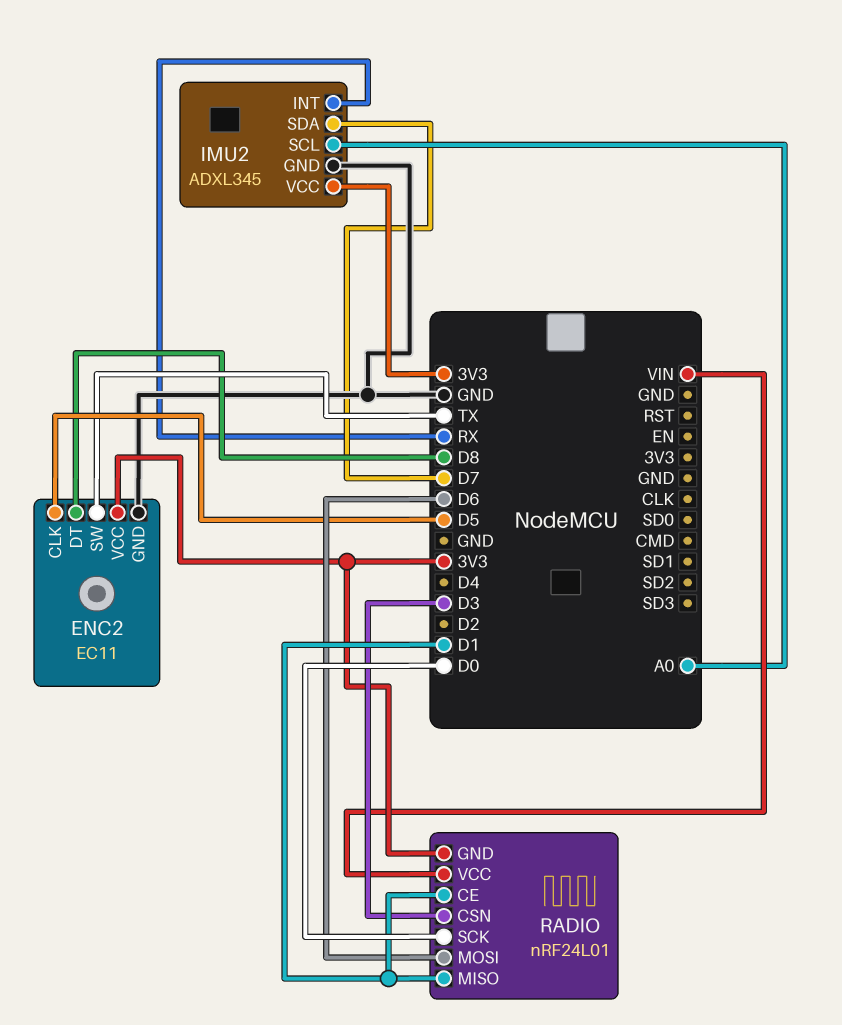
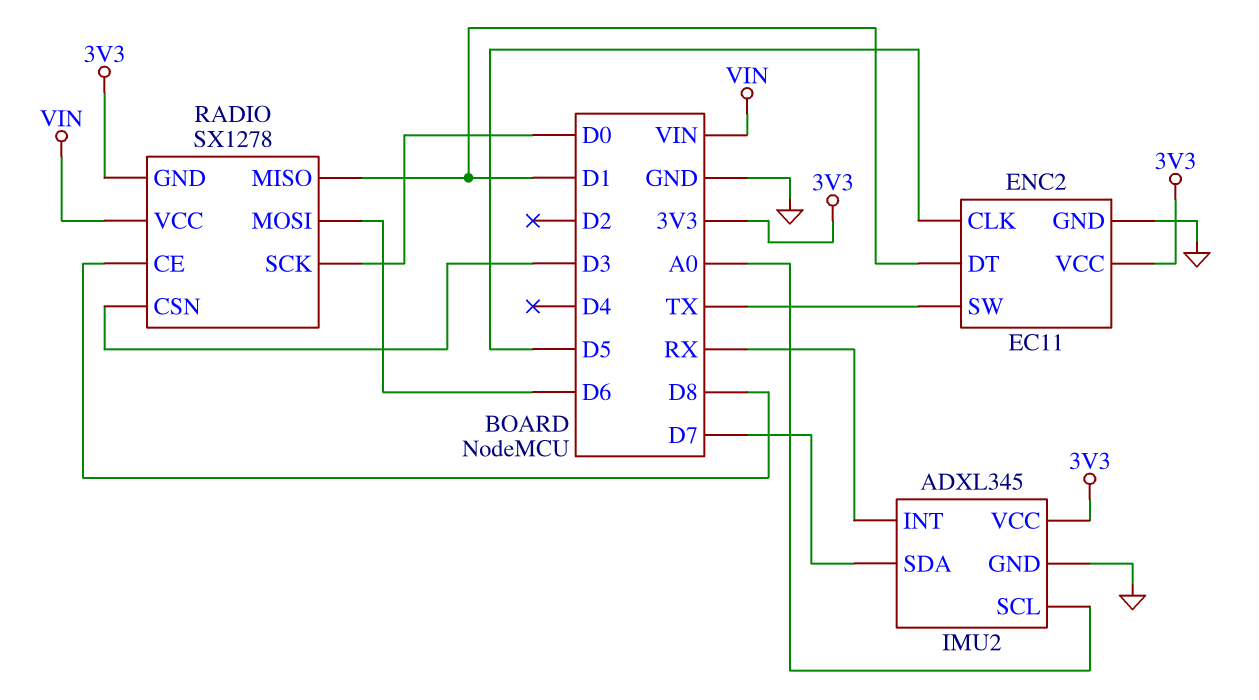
ENC2 pin DT: D8 -> D1
RADIO: nRF24L01 -> SX1278
RADIO pin CE: D1 -> D8

